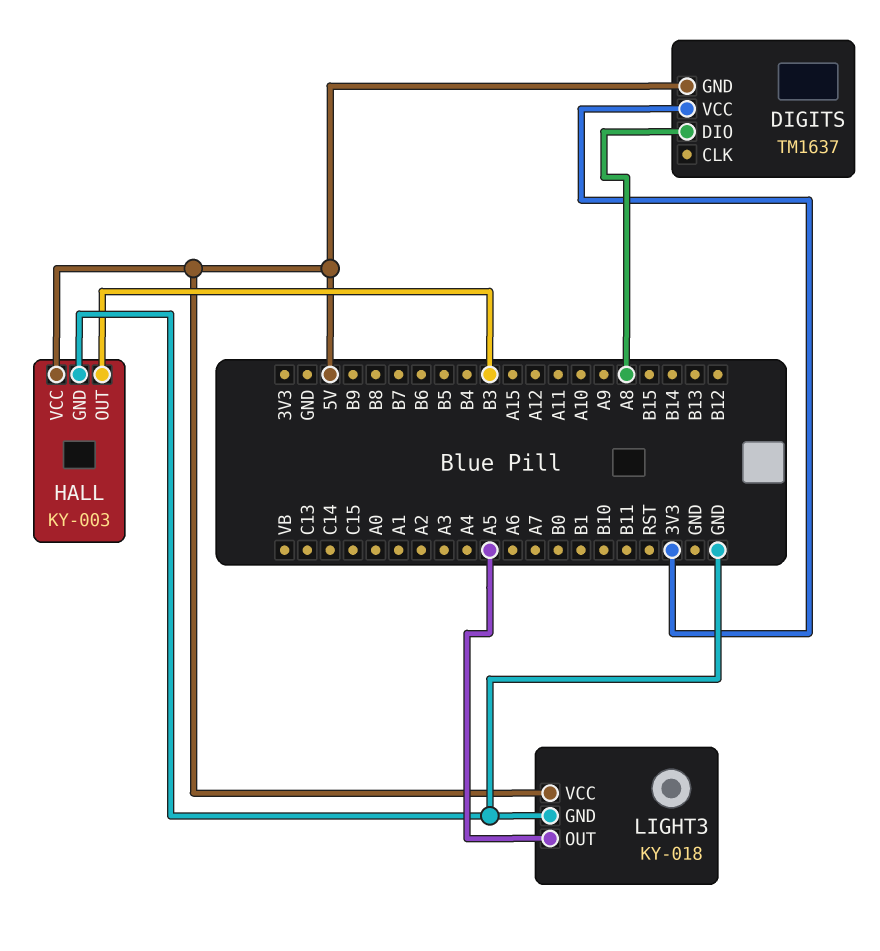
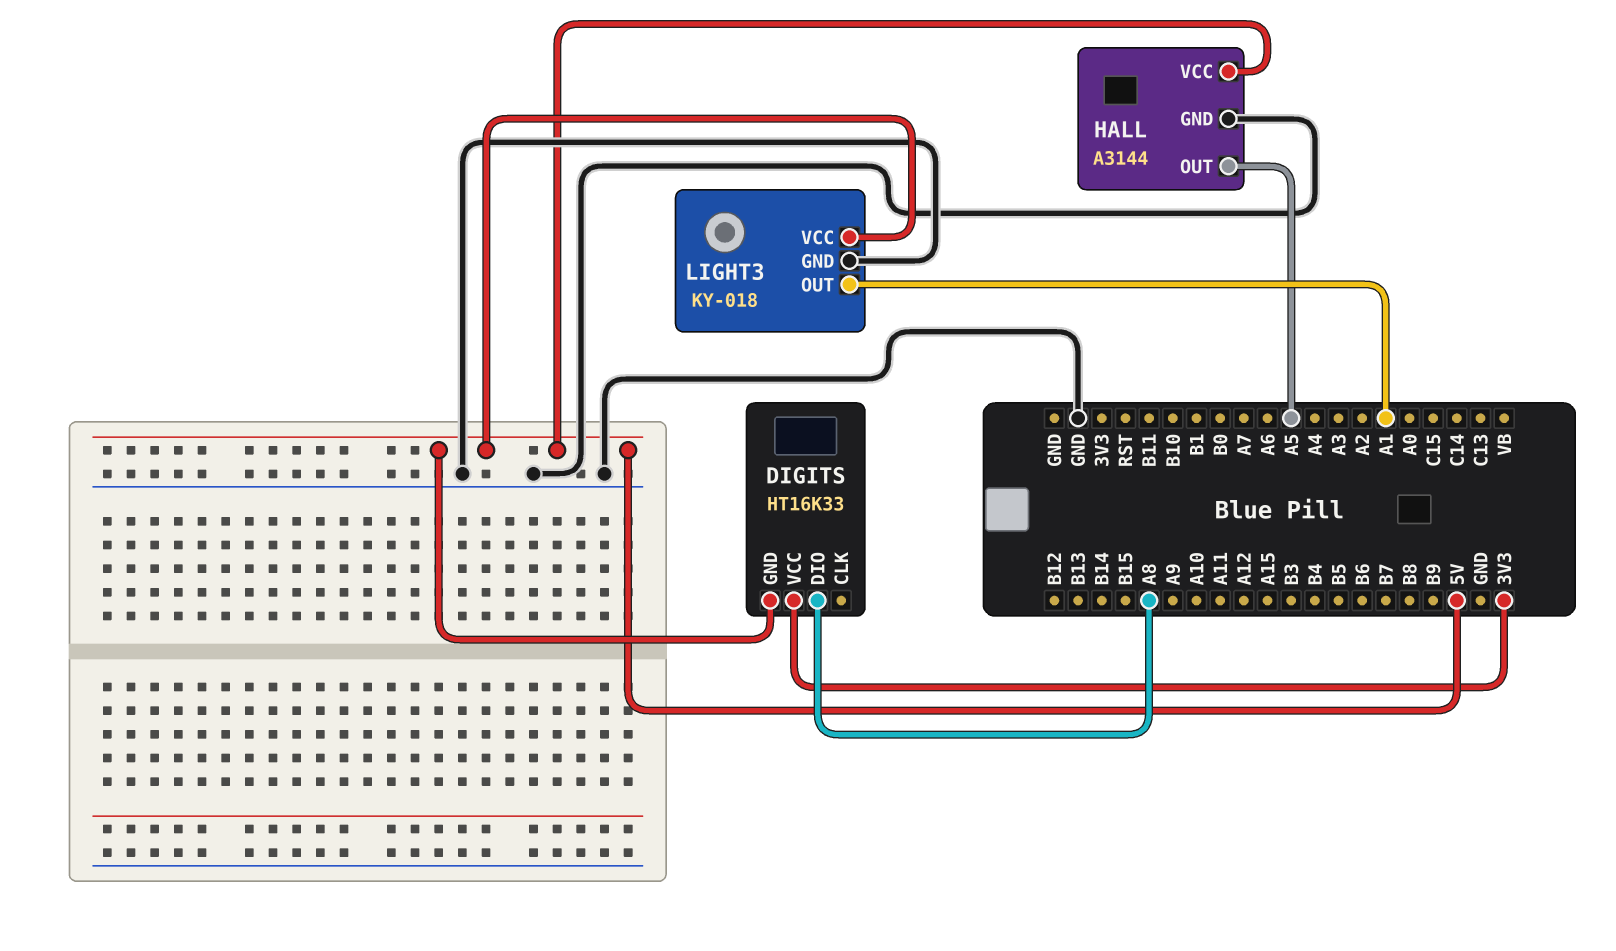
DIGITS: TM1637 -> HT16K33
HALL: KY-003 -> A3144
HALL pin OUT: B3 -> A5
LIGHT3 pin OUT: A5 -> A1

